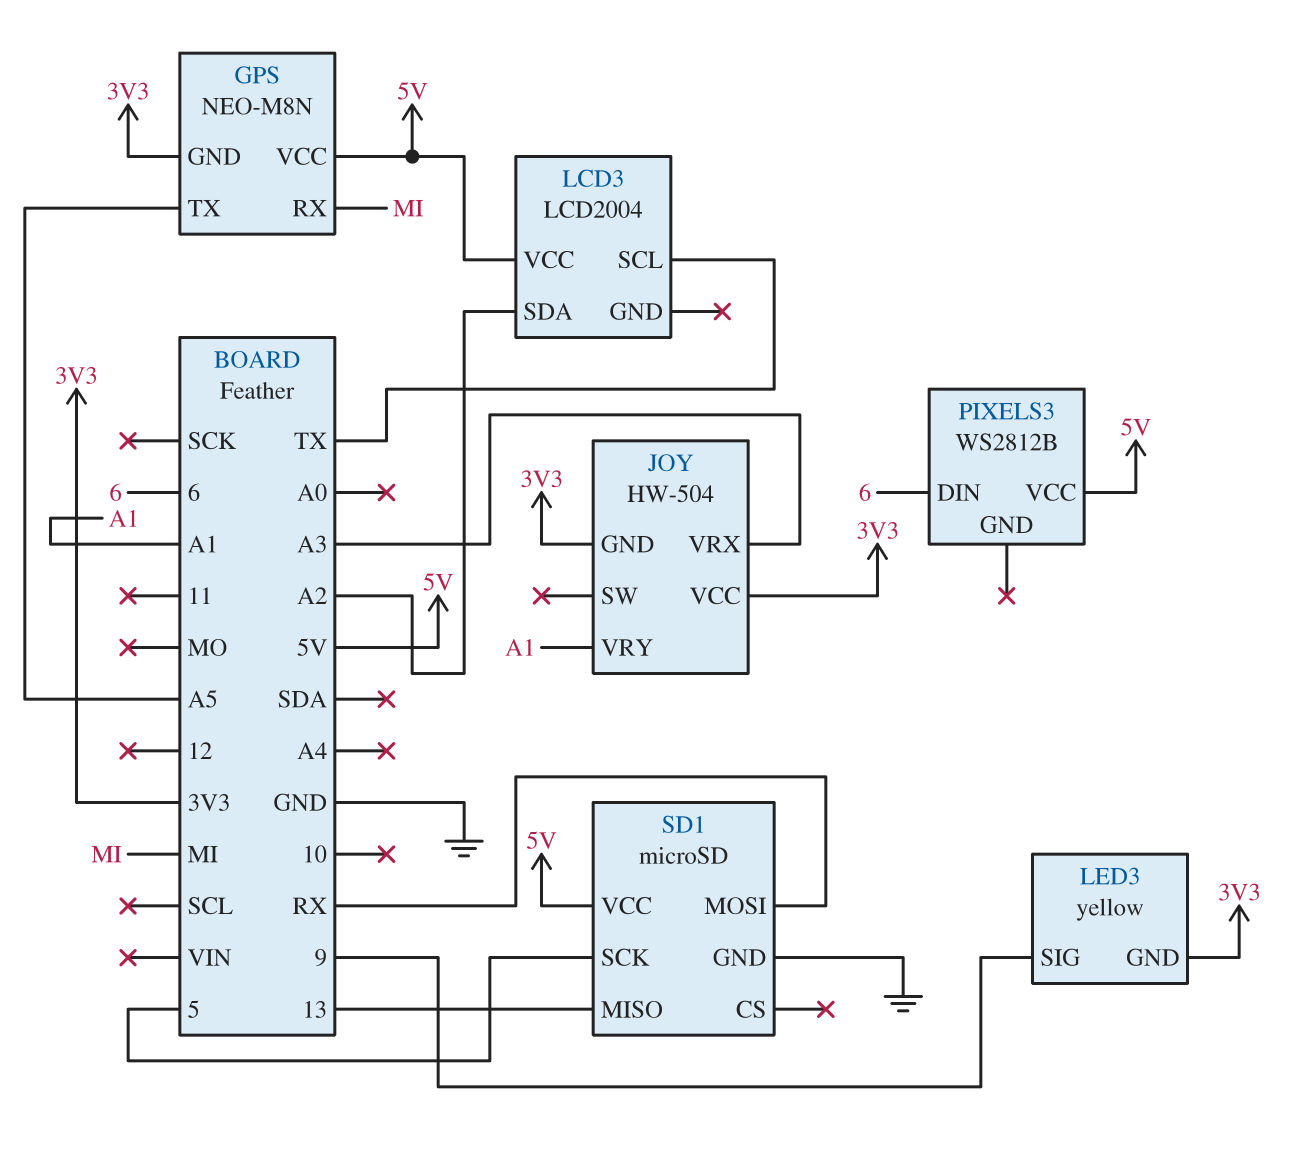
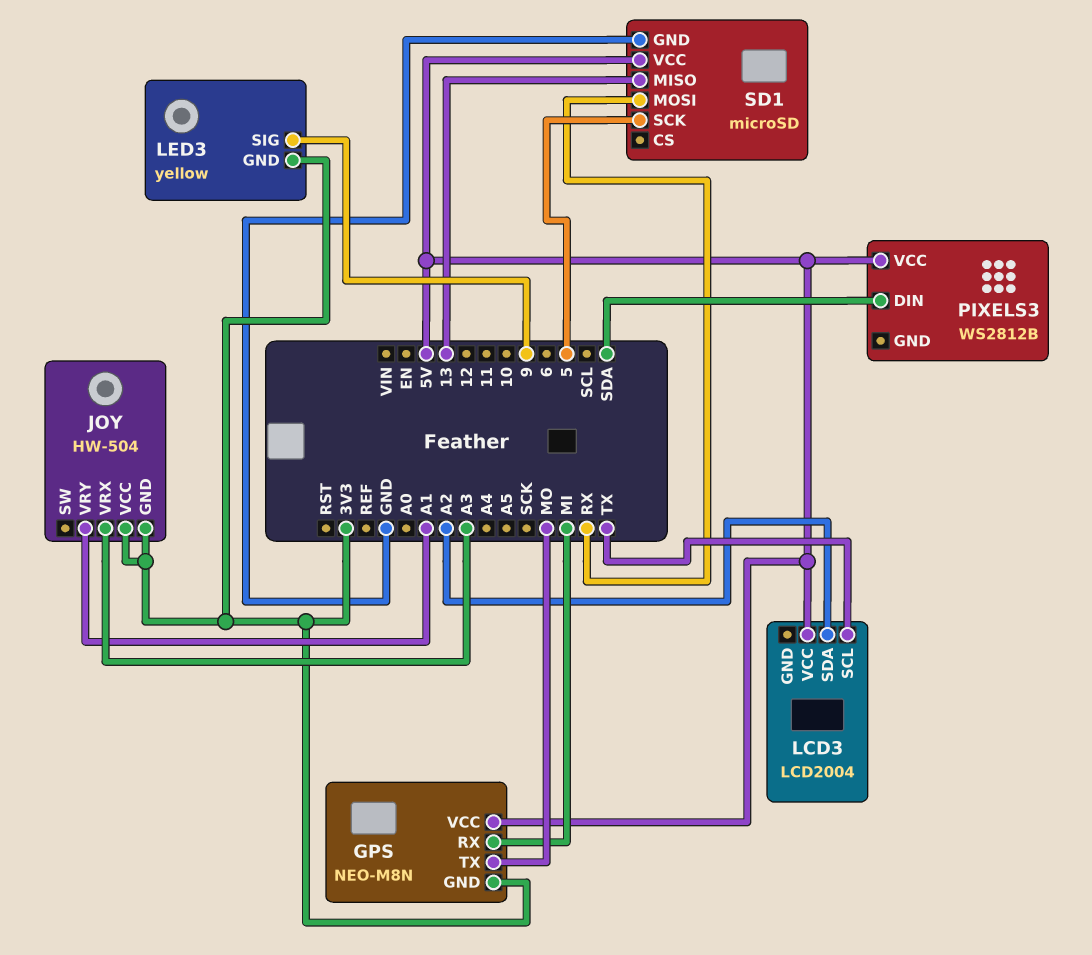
GPS pin TX: A5 -> MO
PIXELS3 pin DIN: 6 -> SDA

